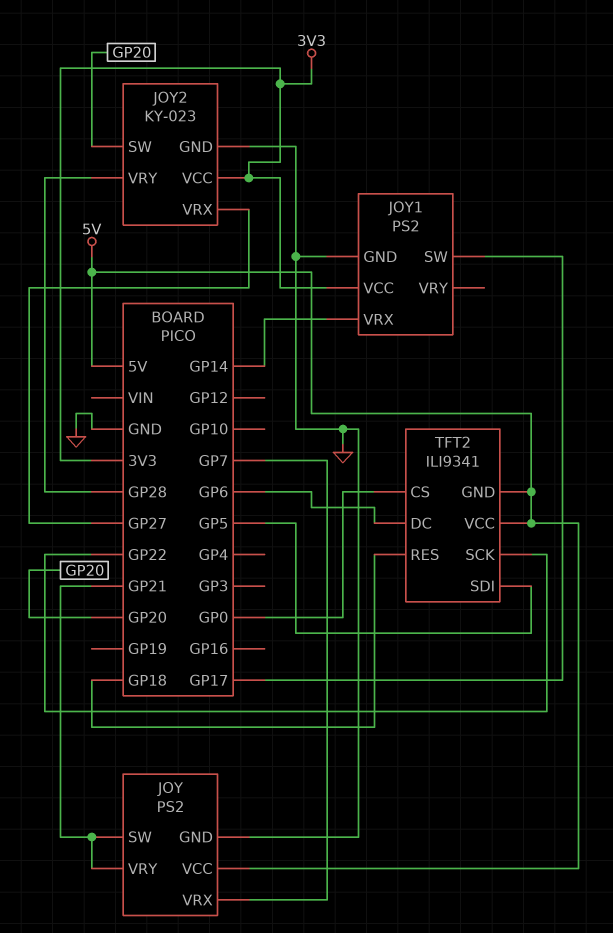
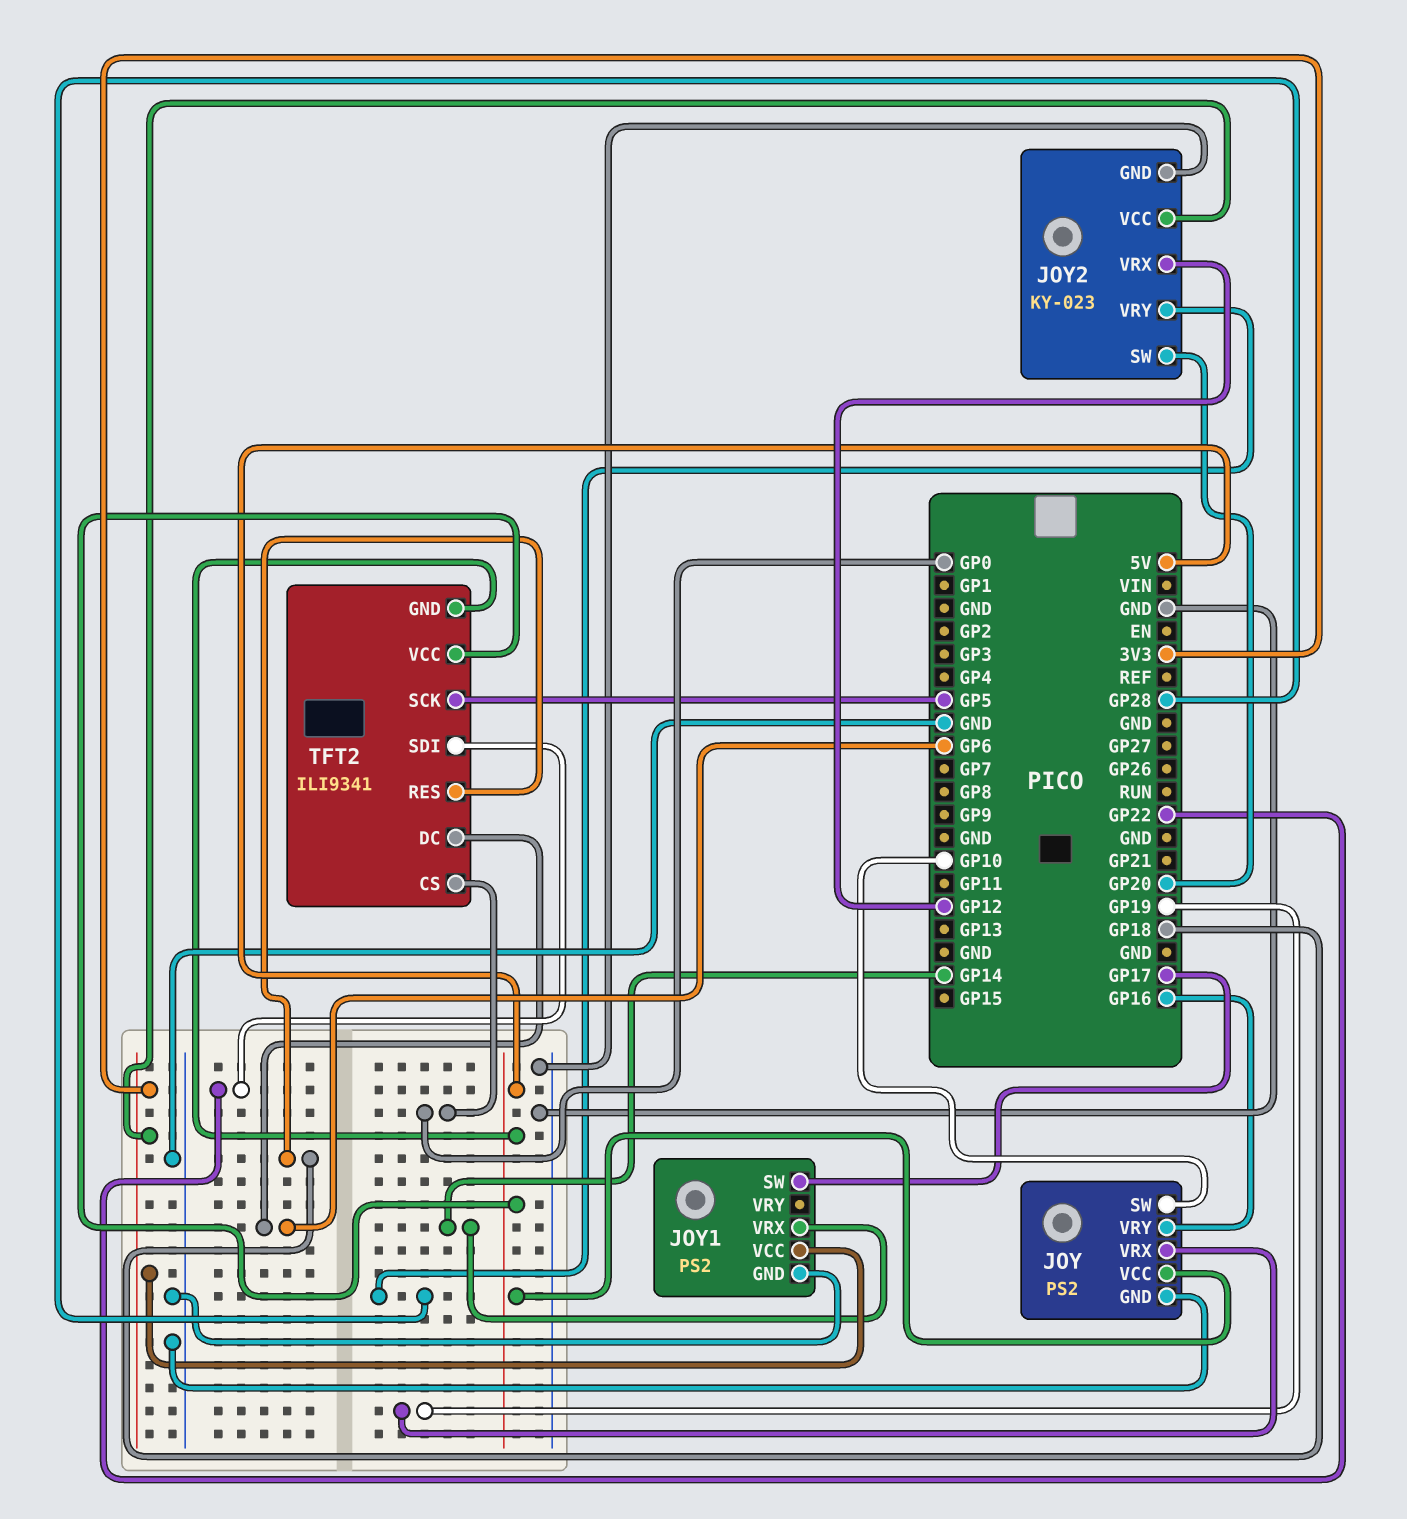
JOY pin SW: GP21 -> GP10
JOY pin VRX: GP7 -> GP19
JOY pin VRY: GP21 -> GP16
JOY2 pin VRX: GP27 -> GP12
TFT2 pin SCK: GP22 -> GP5
TFT2 pin SDI: GP5 -> GP22

